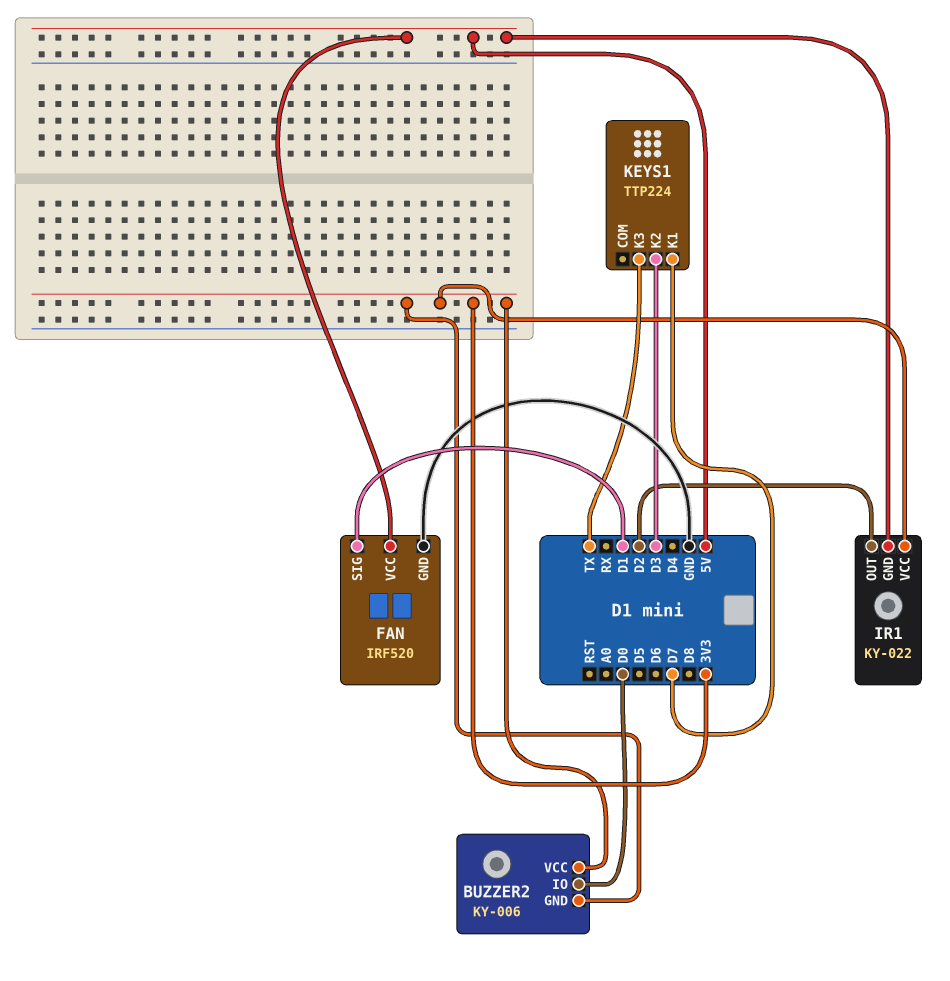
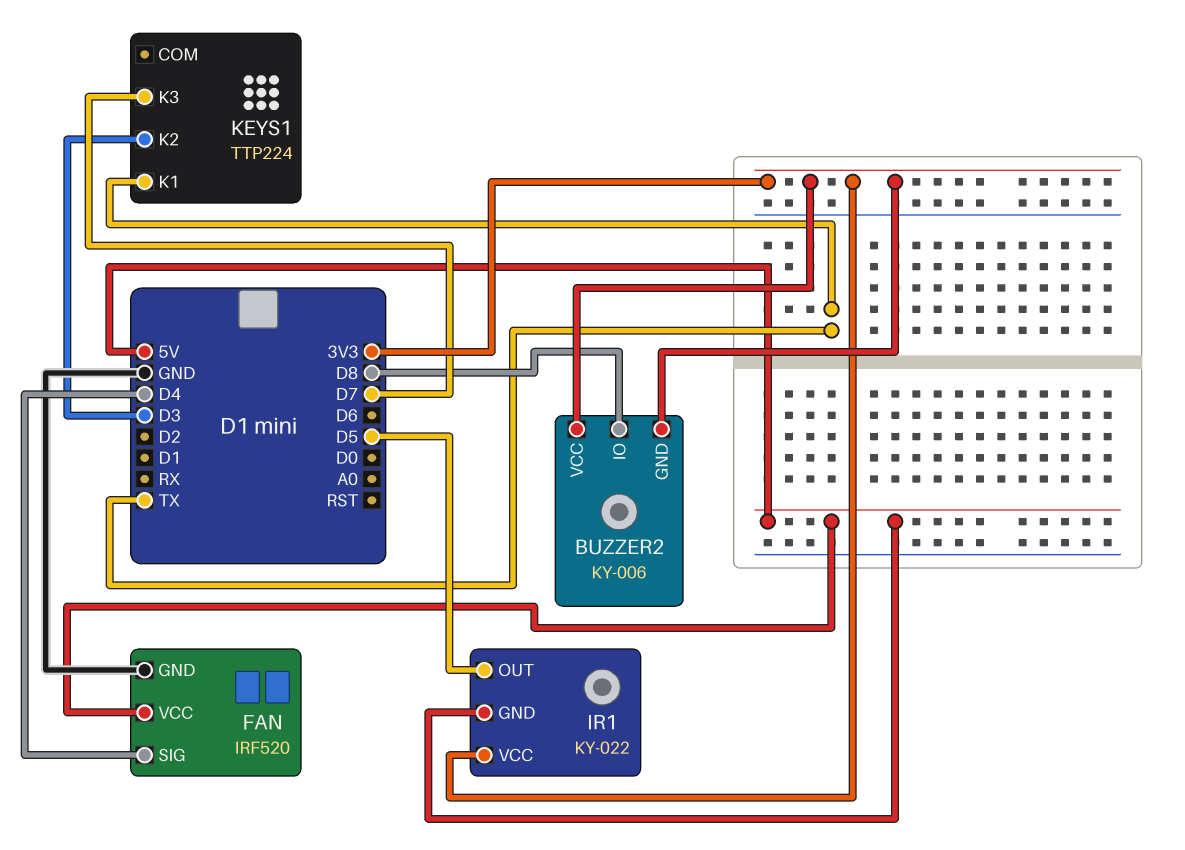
BUZZER2 pin IO: D0 -> D8
FAN pin SIG: D1 -> D4
IR1 pin OUT: D2 -> D5
KEYS1 pin K1: D7 -> TX
KEYS1 pin K3: TX -> D7

